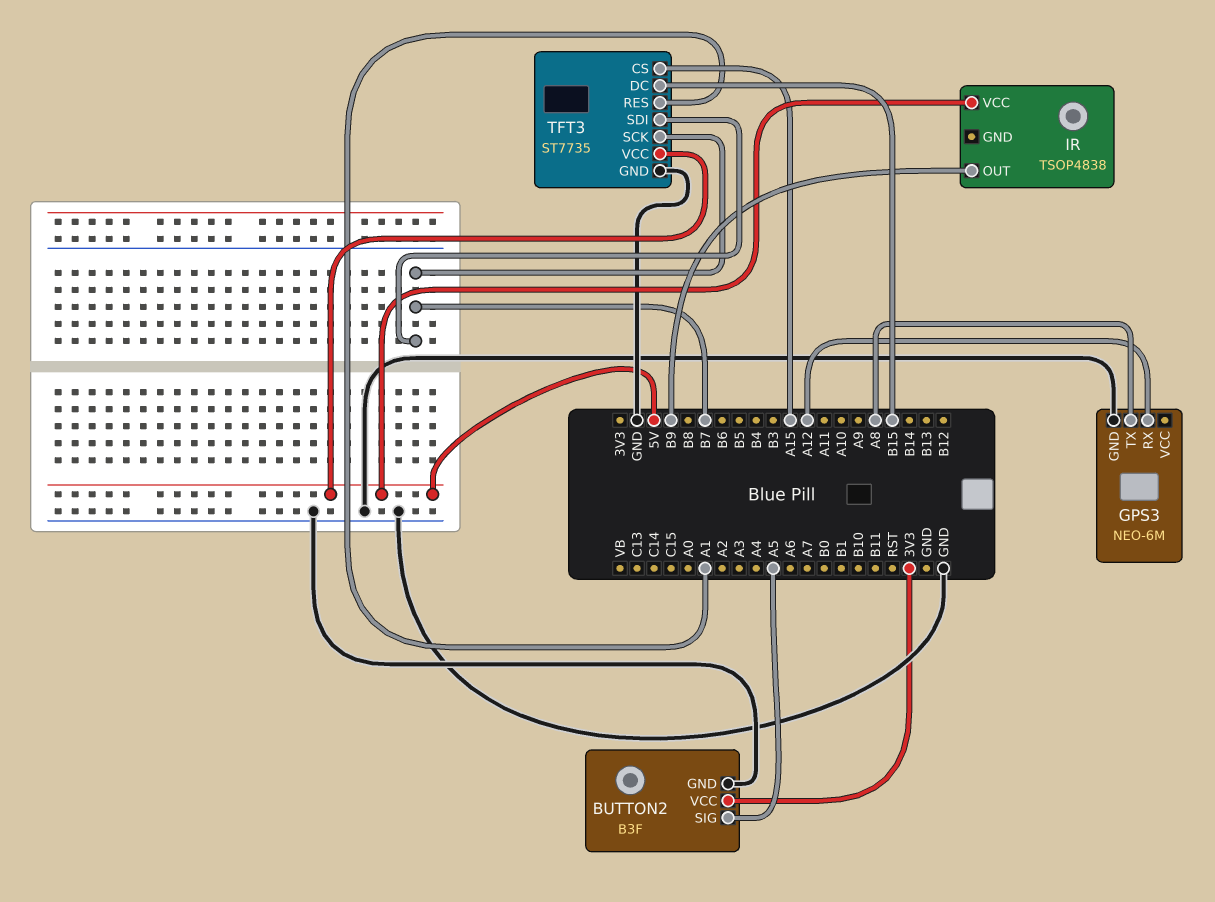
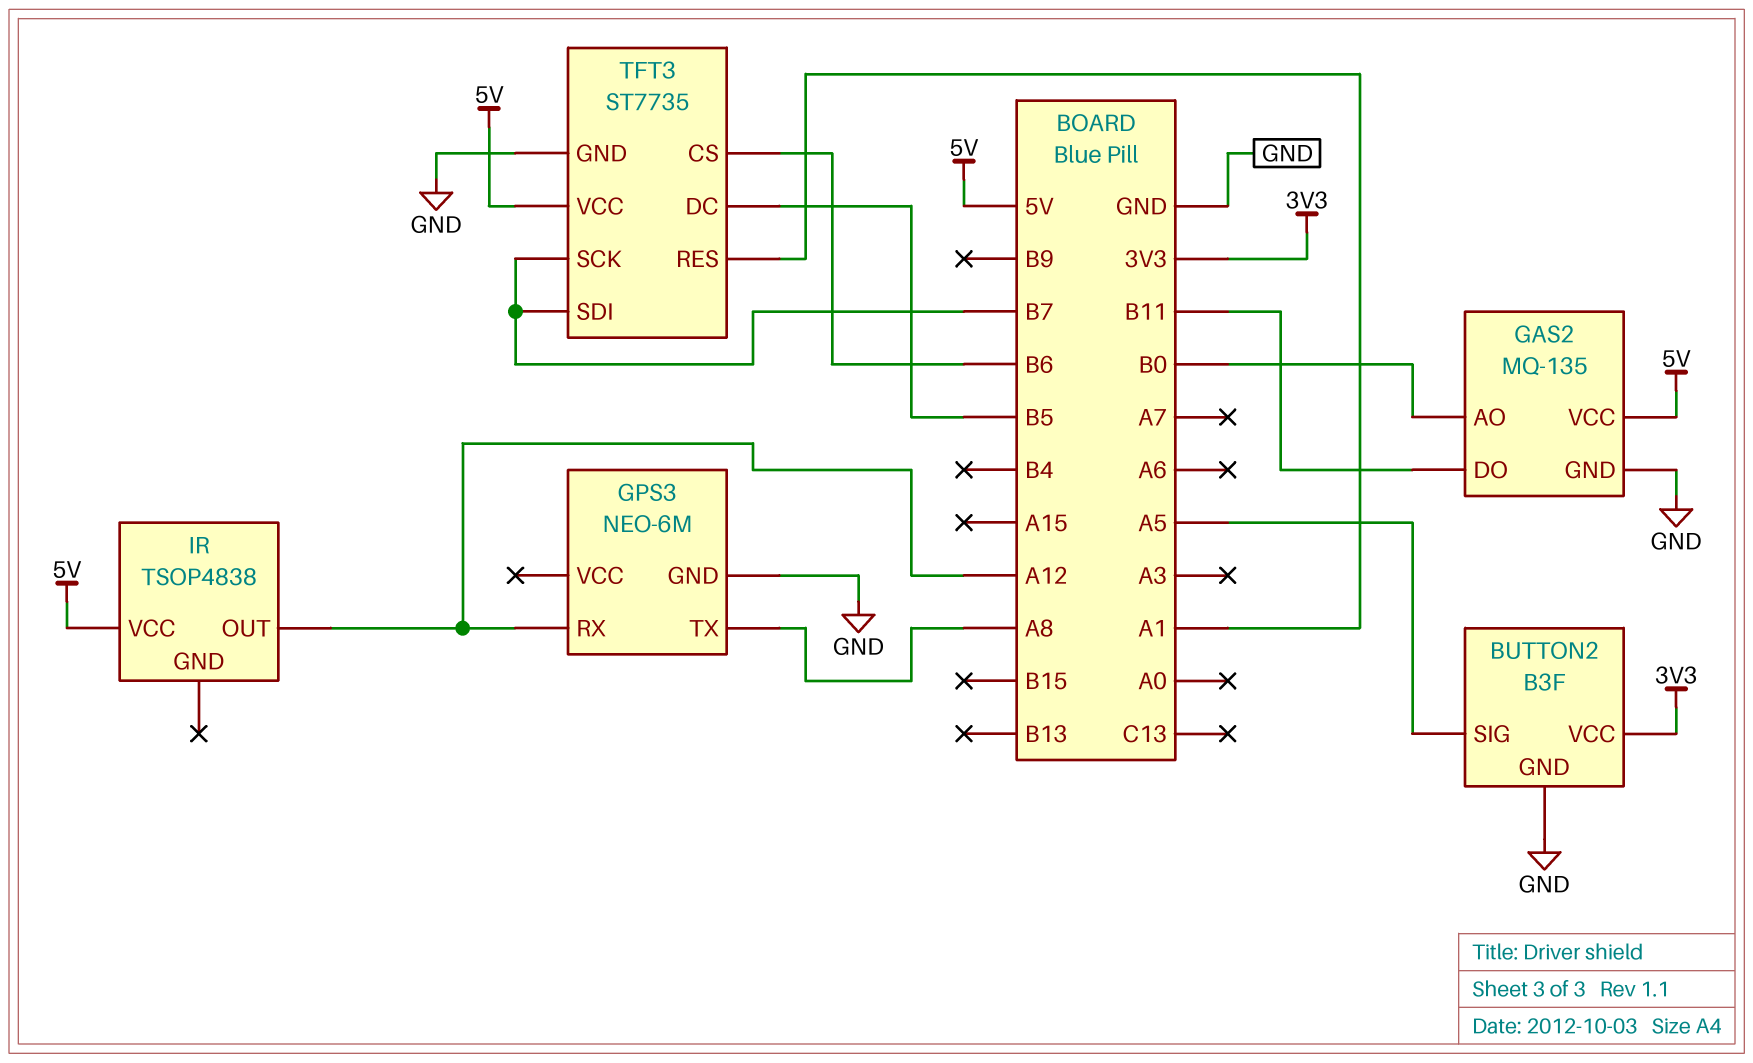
GAS2: none -> MQ-135
GAS2 pin AO: none -> B0
GAS2 pin DO: none -> B11
GAS2 pin GND: none -> GND
GAS2 pin VCC: none -> 5V
IR pin OUT: B9 -> A12
TFT3 pin CS: A15 -> B6
TFT3 pin DC: B15 -> B5

